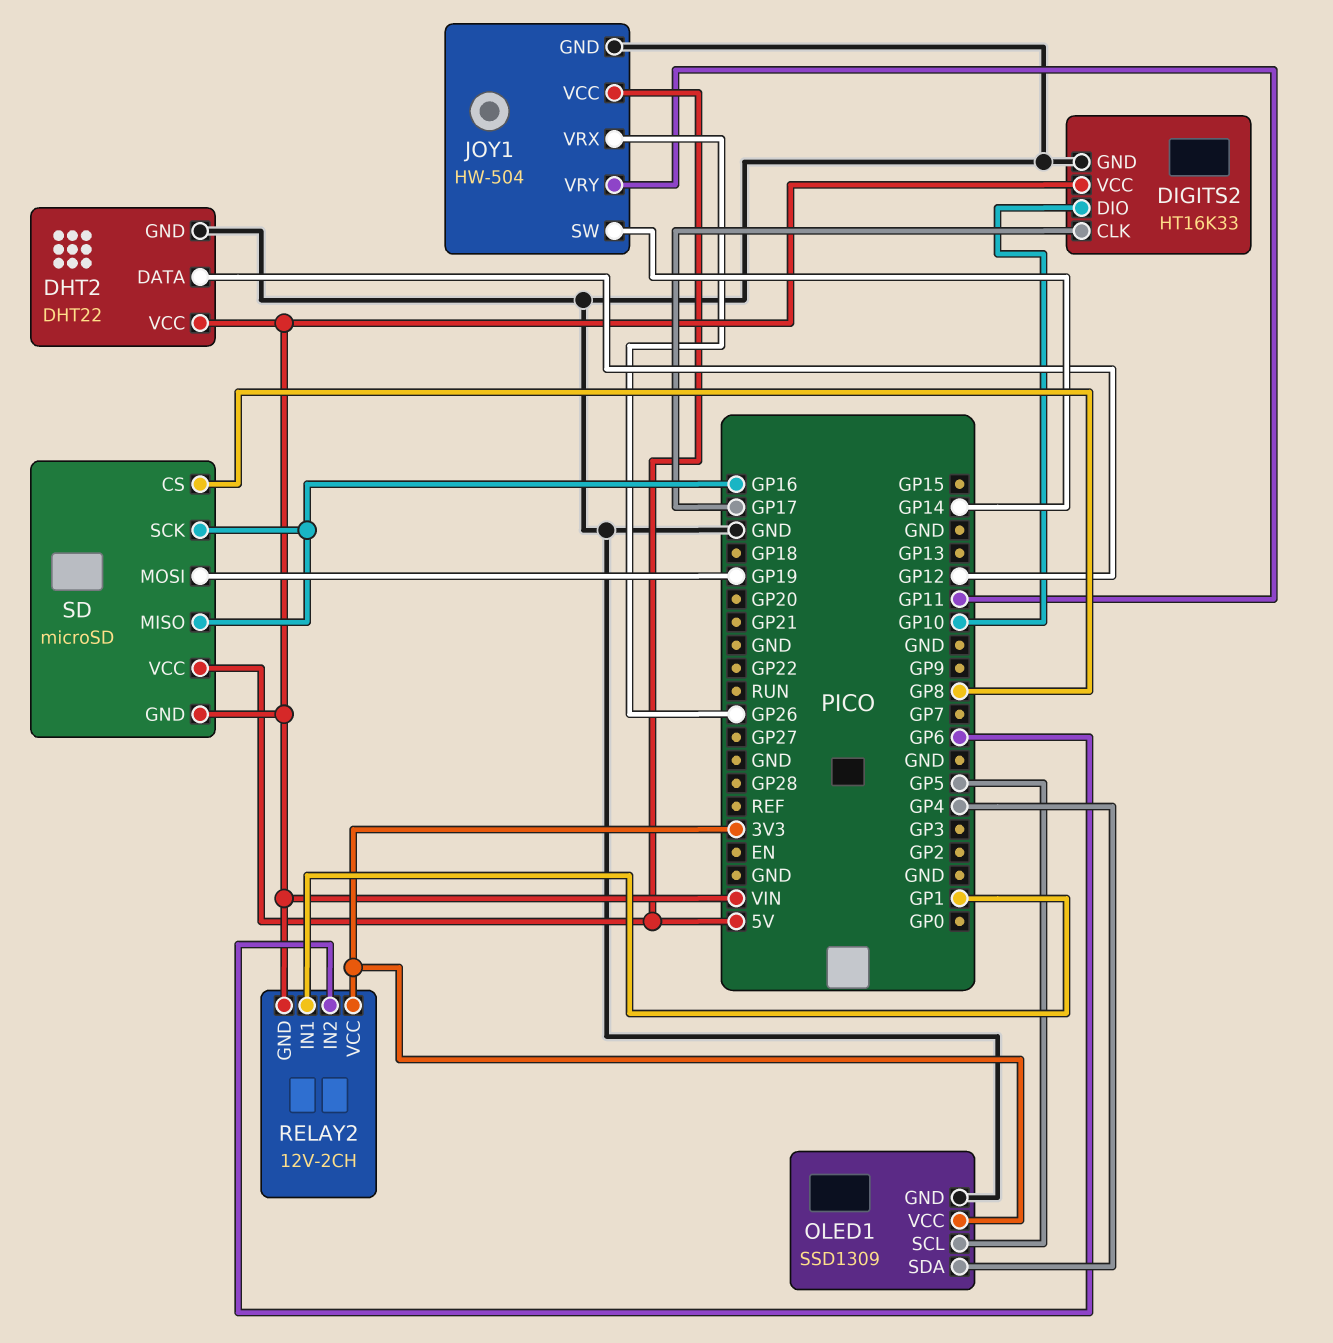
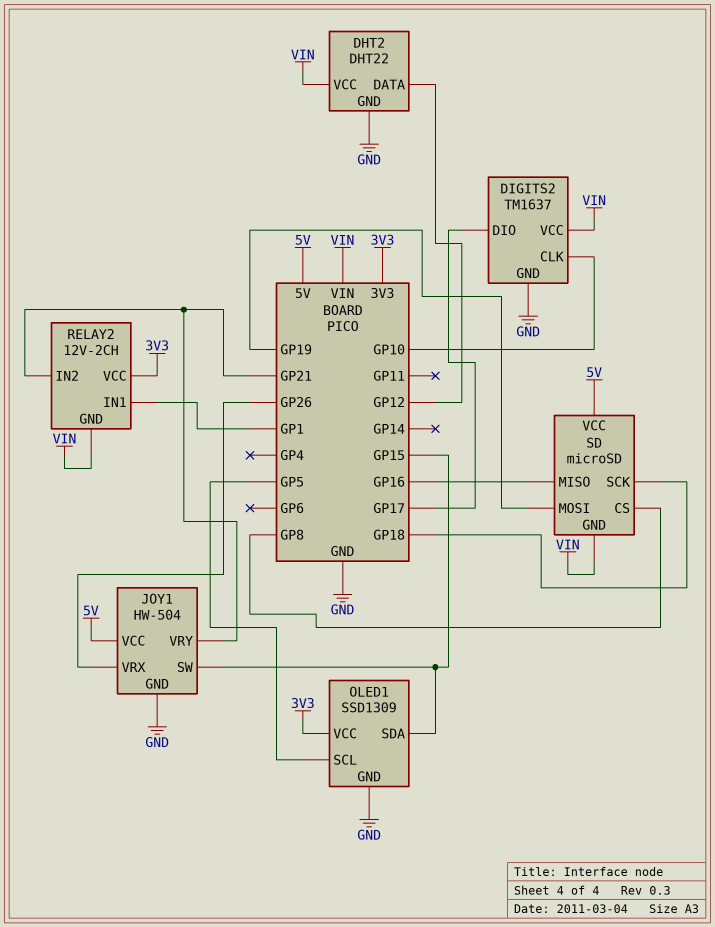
DIGITS2: HT16K33 -> TM1637
DIGITS2 pin CLK: GP17 -> GP10
DIGITS2 pin DIO: GP10 -> GP17
JOY1 pin SW: GP14 -> GP15
JOY1 pin VRY: GP11 -> GP21
OLED1 pin SDA: GP4 -> GP15
RELAY2 pin IN2: GP6 -> GP21
SD pin SCK: GP16 -> GP18

